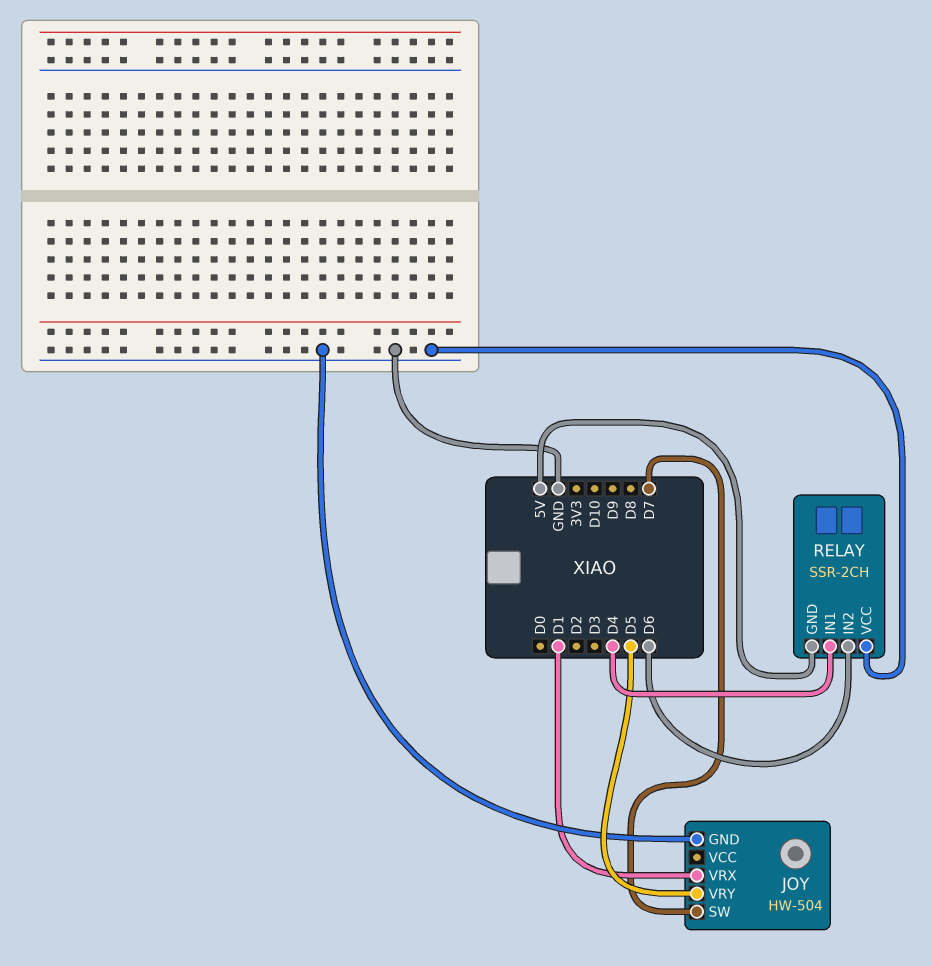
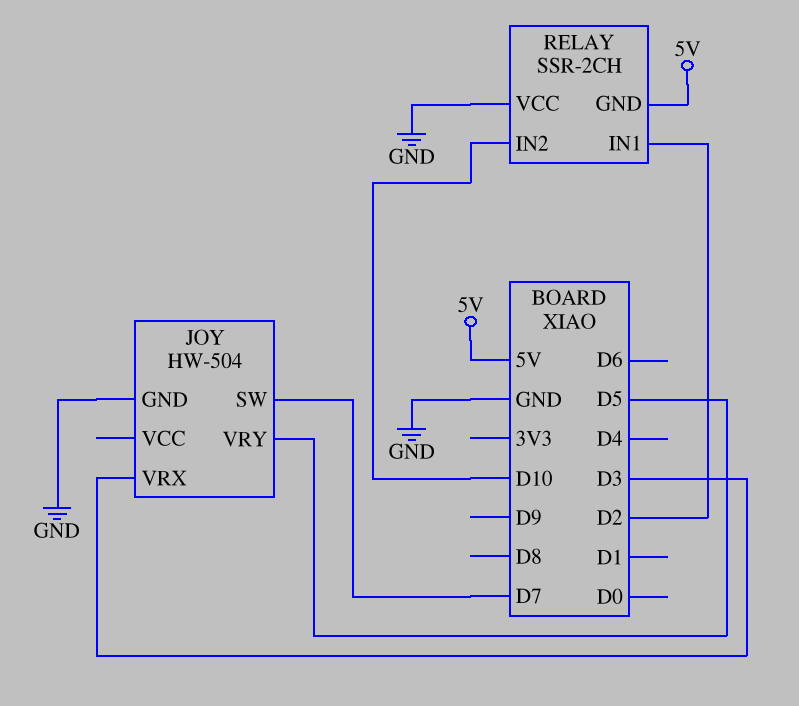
JOY pin VRX: D1 -> D3
RELAY pin IN1: D4 -> D2
RELAY pin IN2: D6 -> D10

